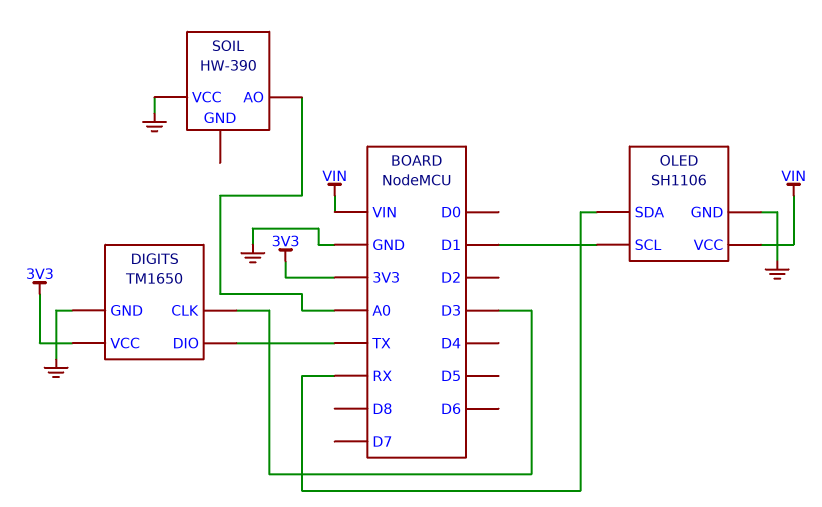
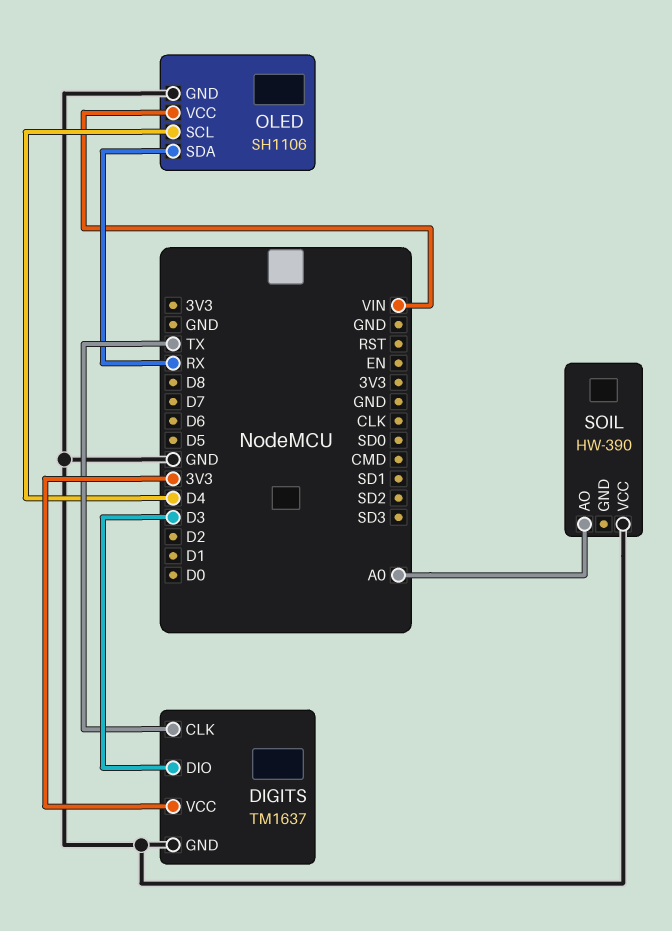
DIGITS: TM1650 -> TM1637
DIGITS pin CLK: D3 -> TX
DIGITS pin DIO: TX -> D3
OLED pin SCL: D1 -> D4

